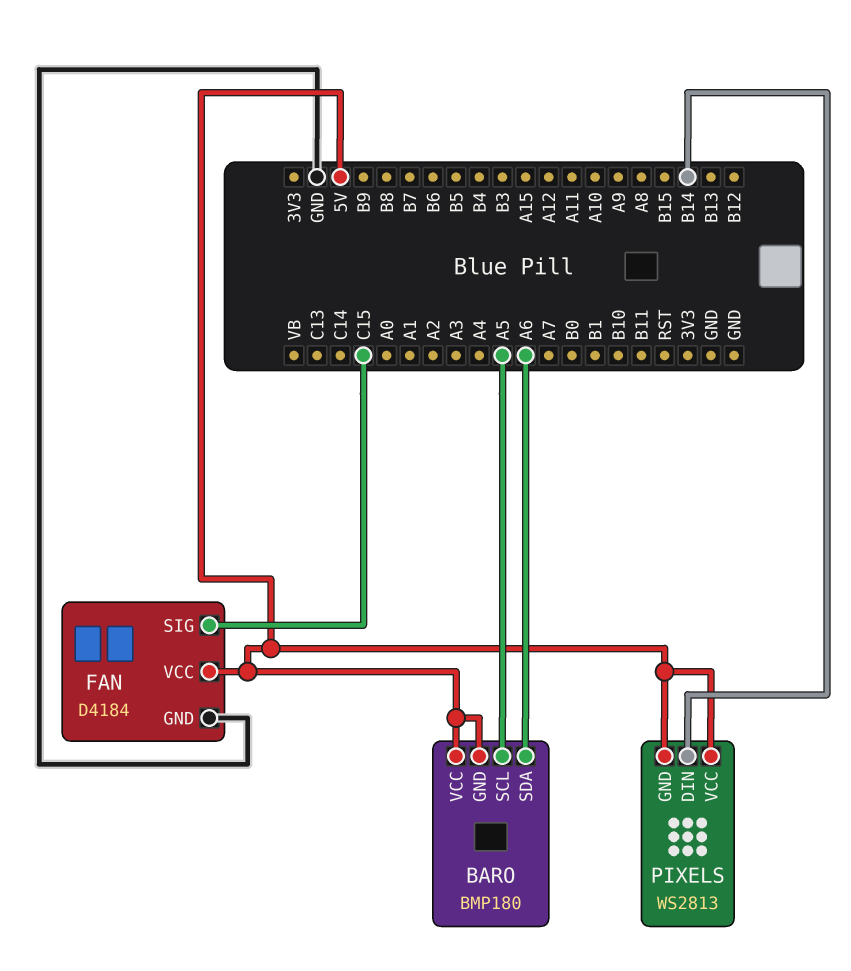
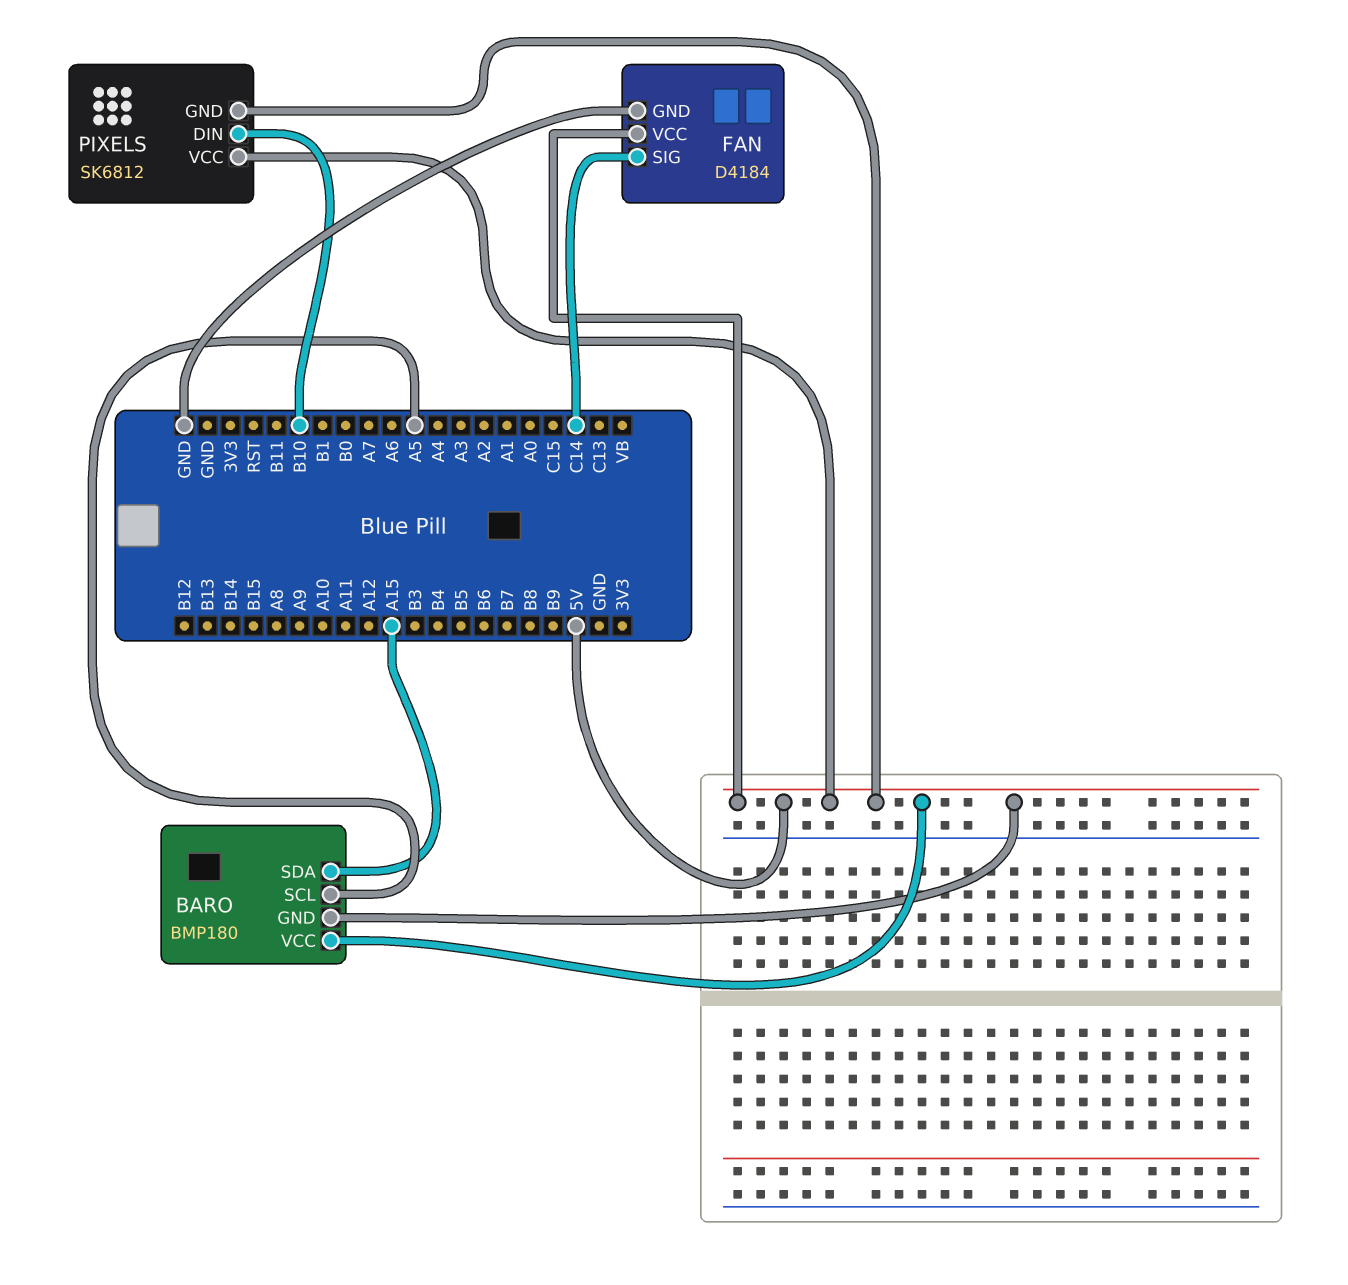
BARO pin SDA: A6 -> A15
FAN pin SIG: C15 -> C14
PIXELS: WS2813 -> SK6812
PIXELS pin DIN: B14 -> B10

